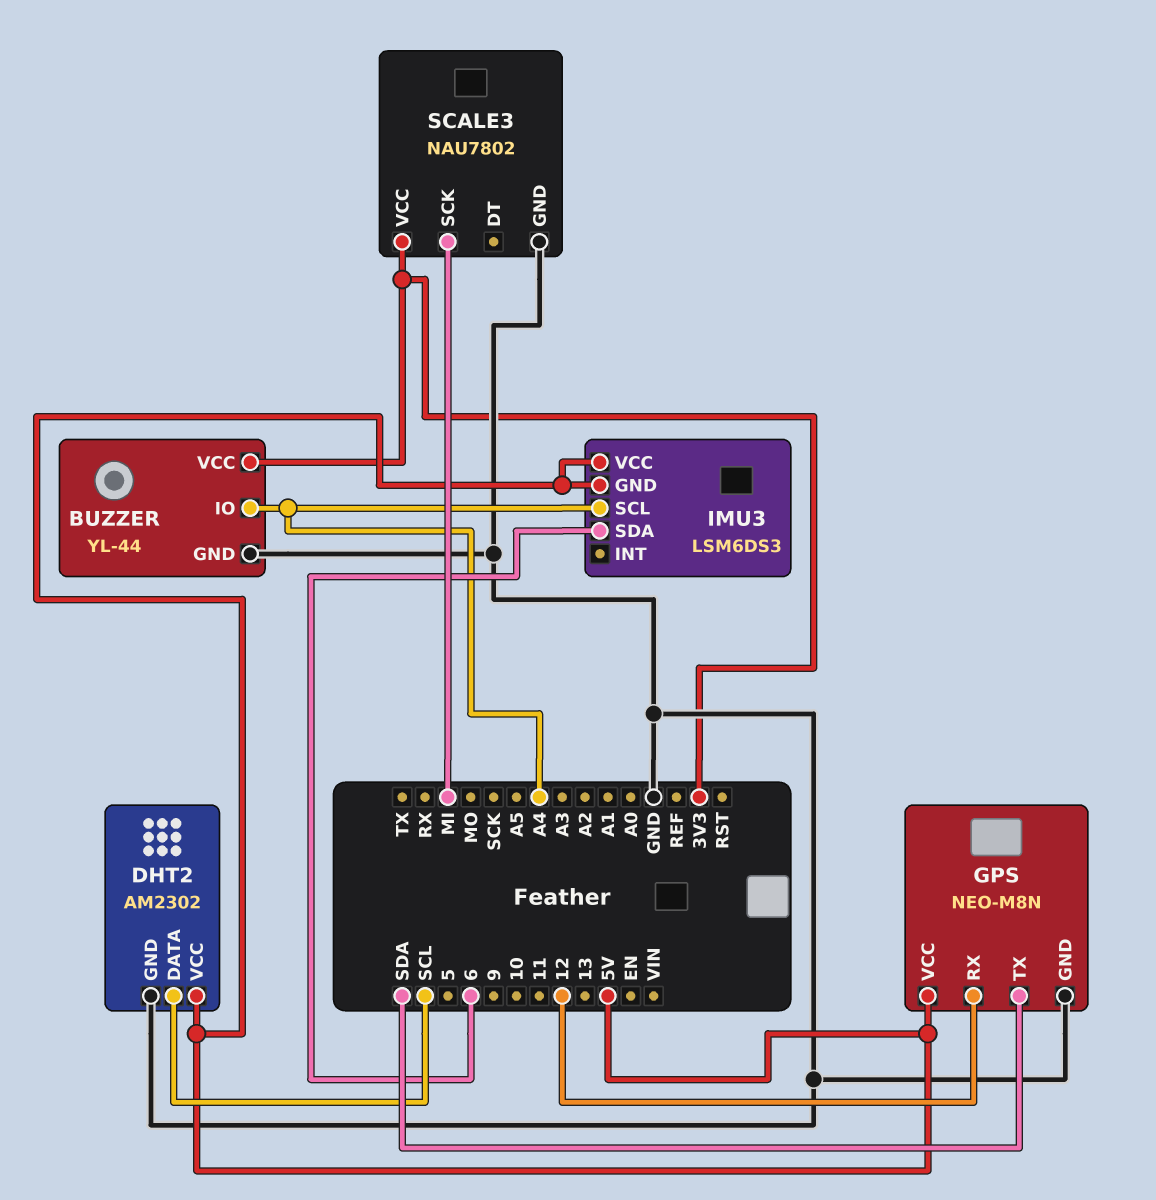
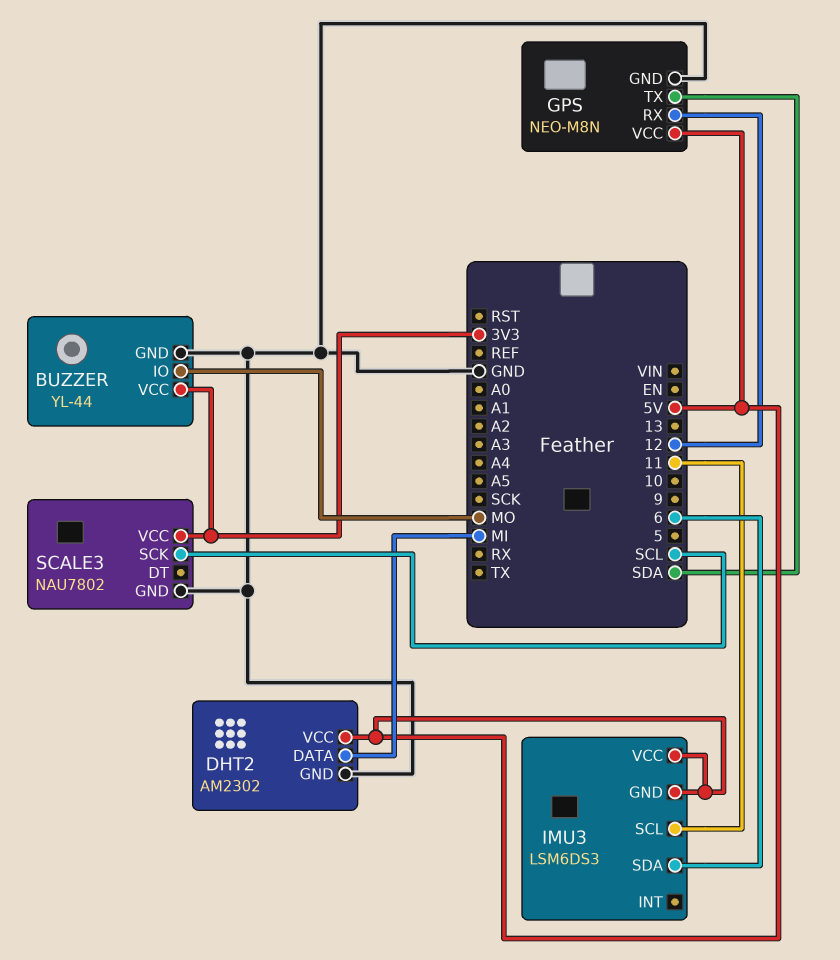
BUZZER pin IO: A4 -> MO
DHT2 pin DATA: SCL -> MI
IMU3 pin SCL: A4 -> 11
SCALE3 pin SCK: MI -> SCL

